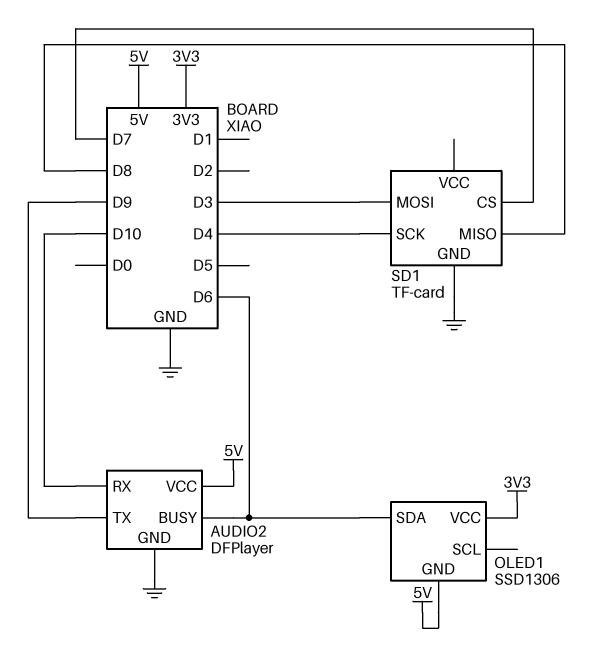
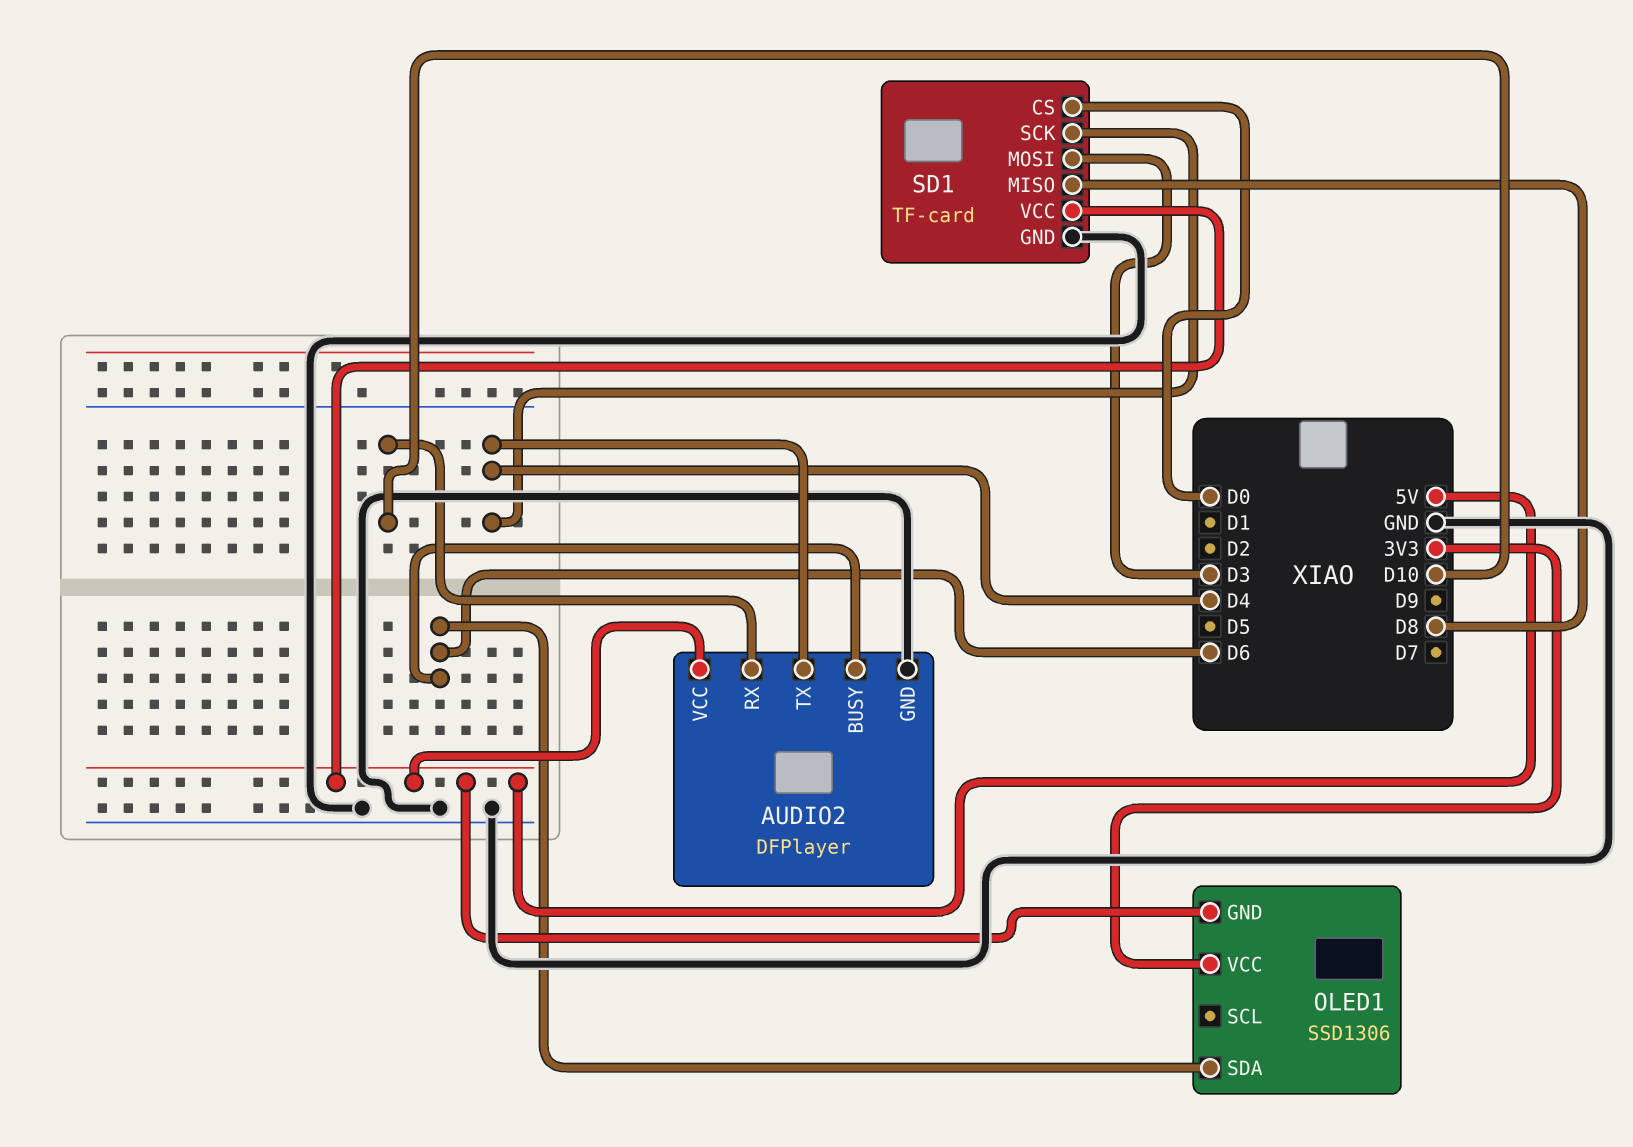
AUDIO2 pin TX: D9 -> D4
SD1 pin CS: D7 -> D0
SD1 pin VCC: none -> 5V

